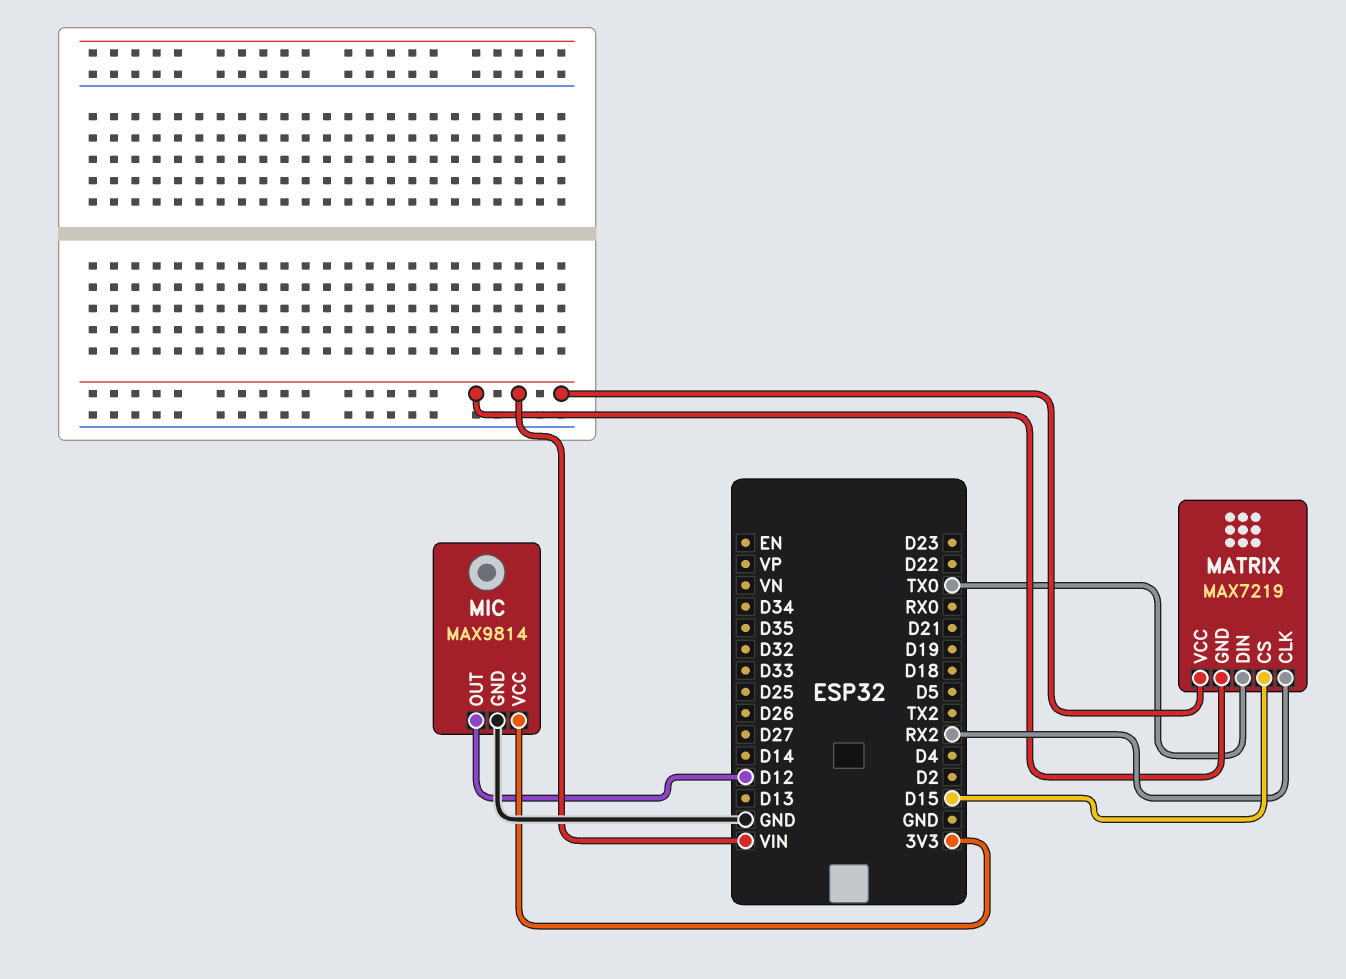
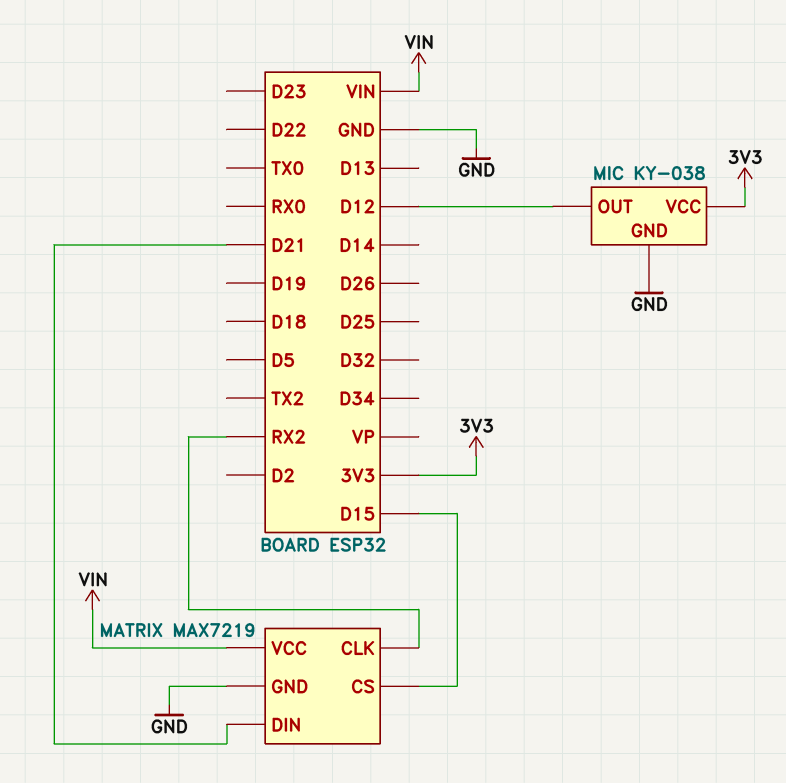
MATRIX pin DIN: TX0 -> D21
MATRIX pin GND: VIN -> GND
MIC: MAX9814 -> KY-038

